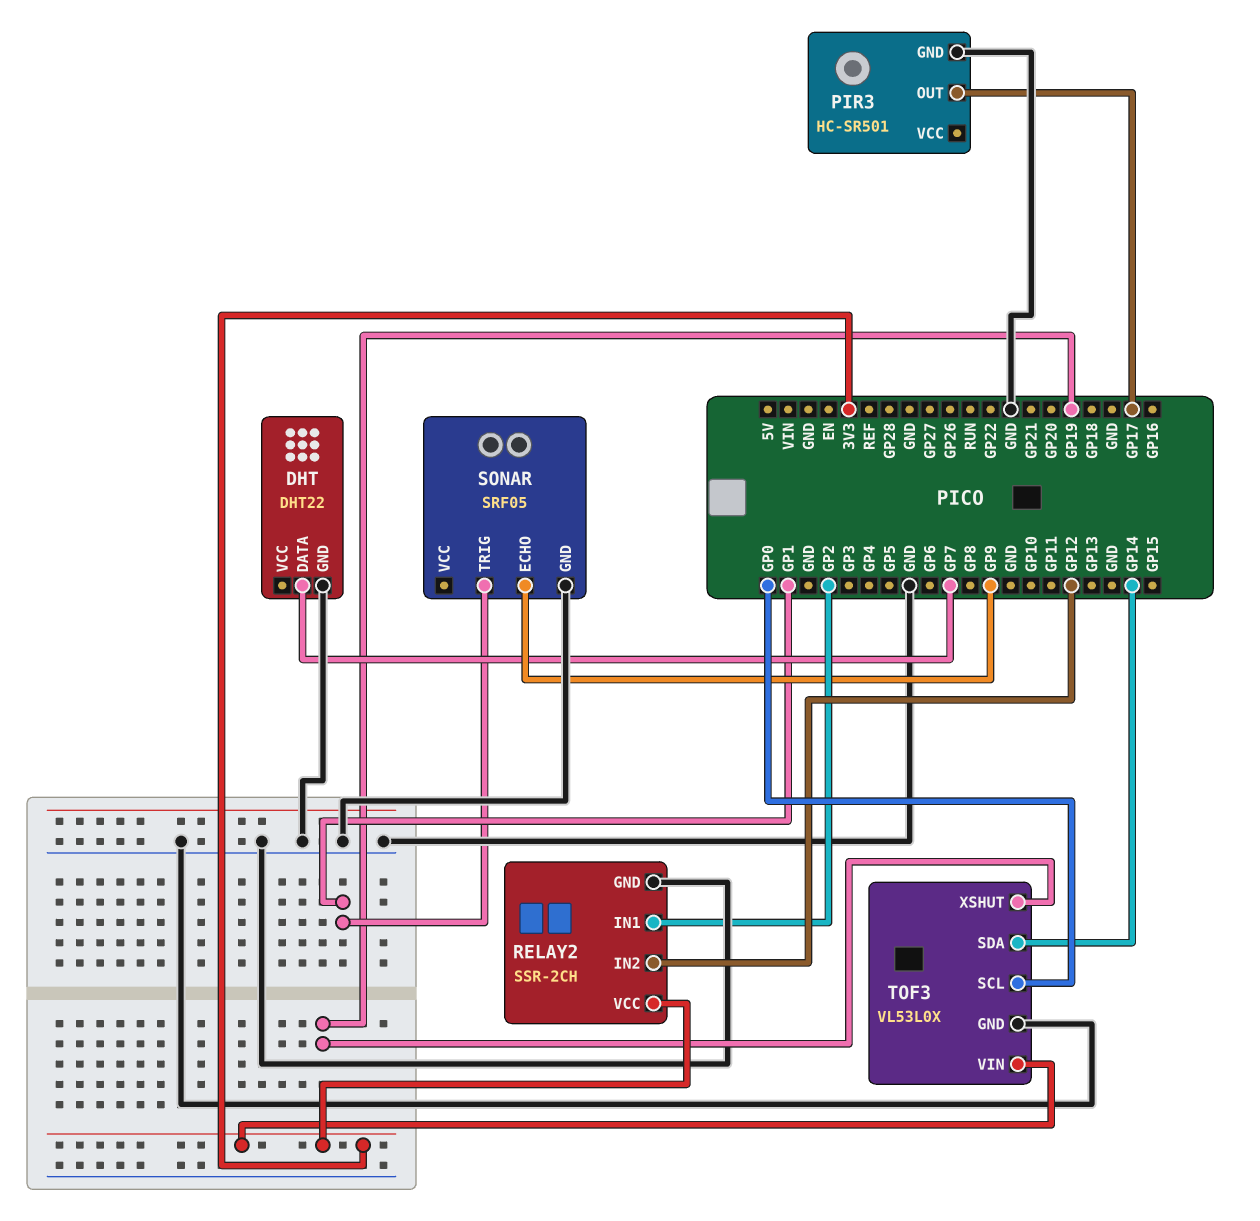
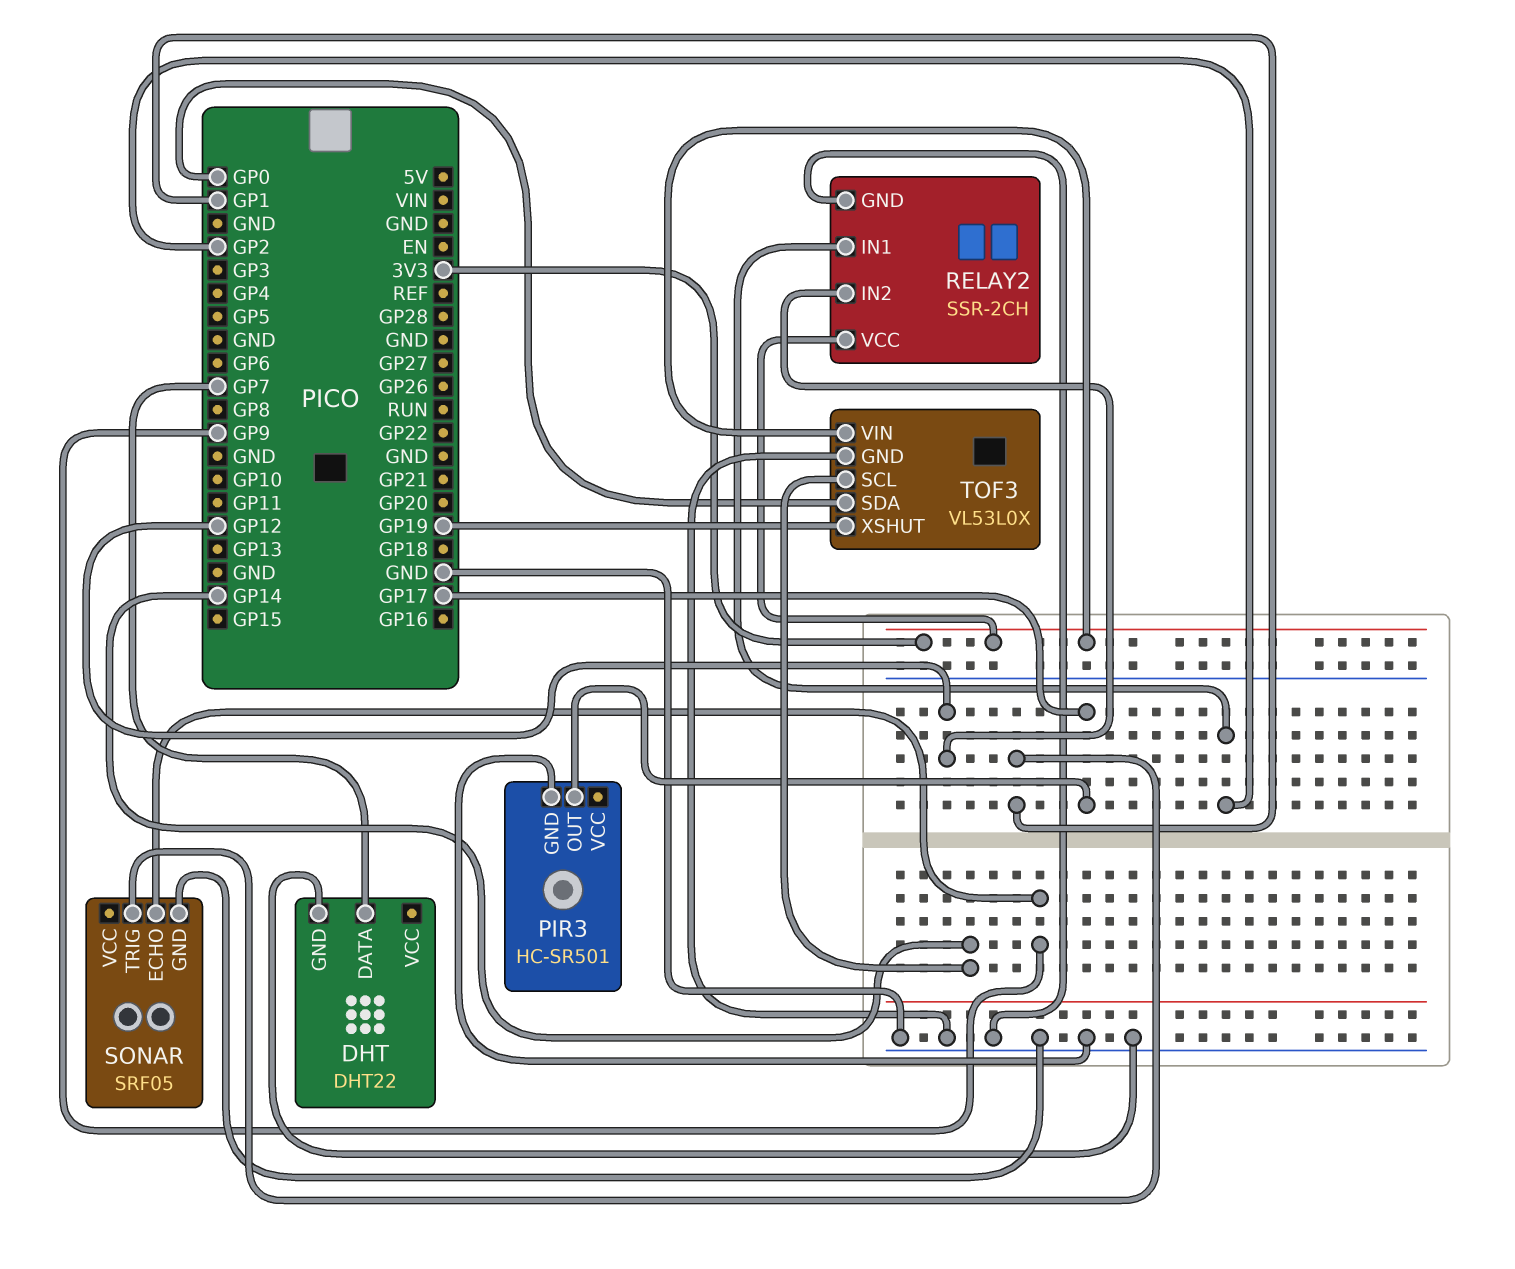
TOF3 pin SCL: GP0 -> GP14
TOF3 pin SDA: GP14 -> GP0

